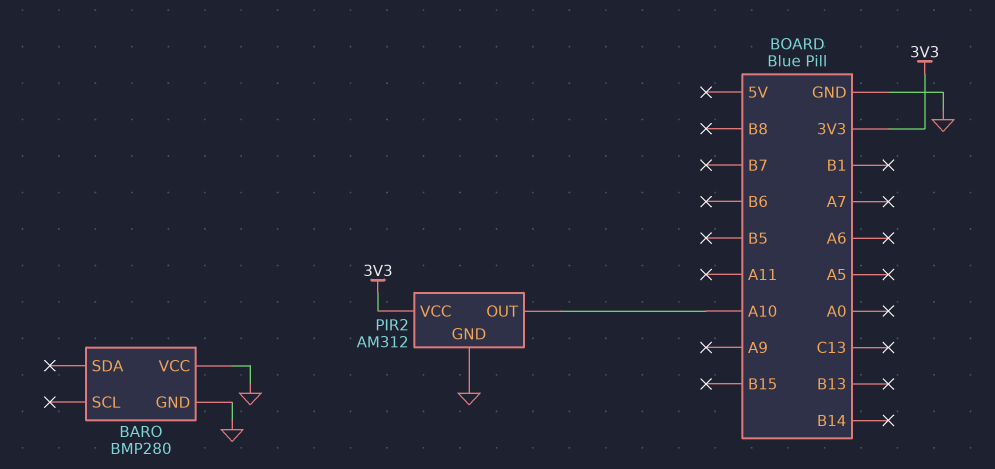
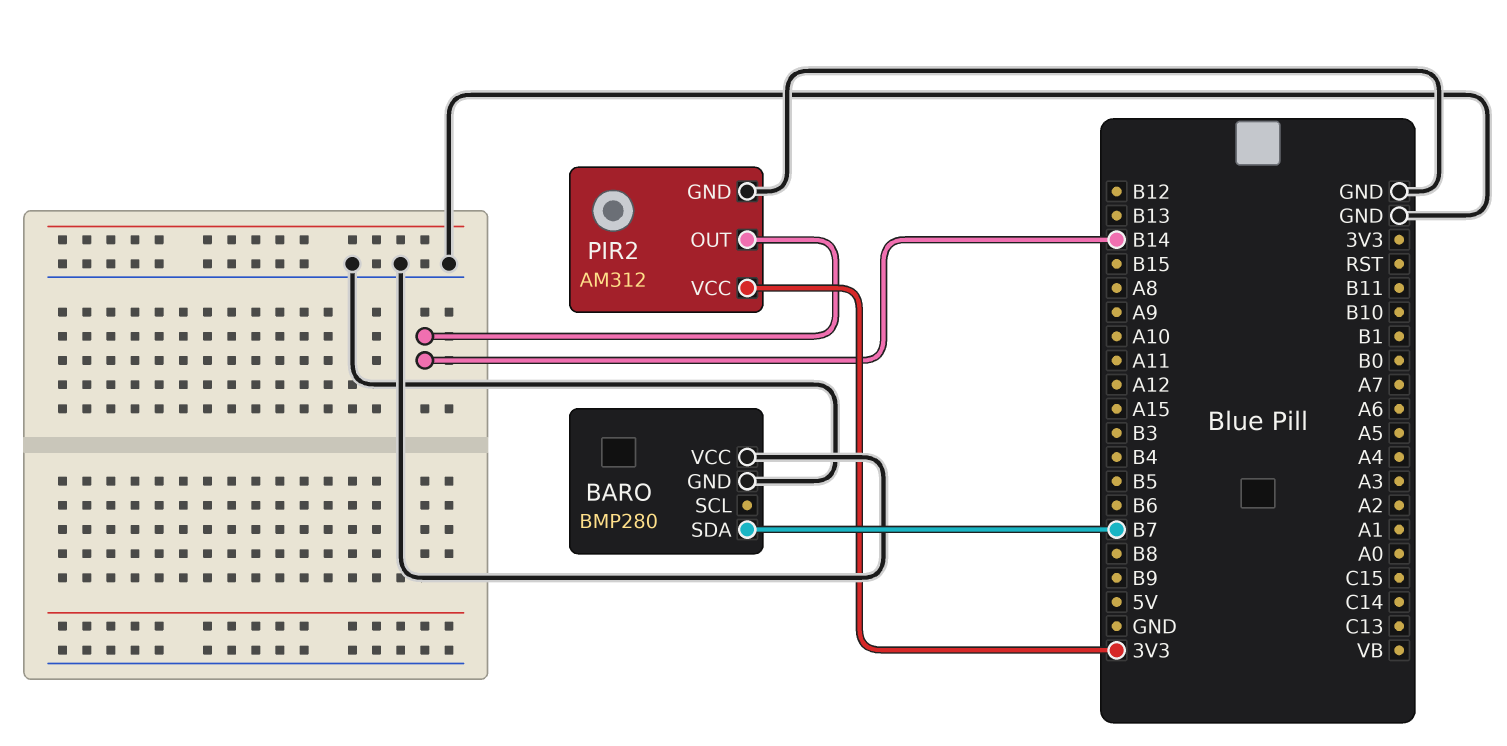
BARO pin SDA: none -> B7
PIR2 pin OUT: A10 -> B14

